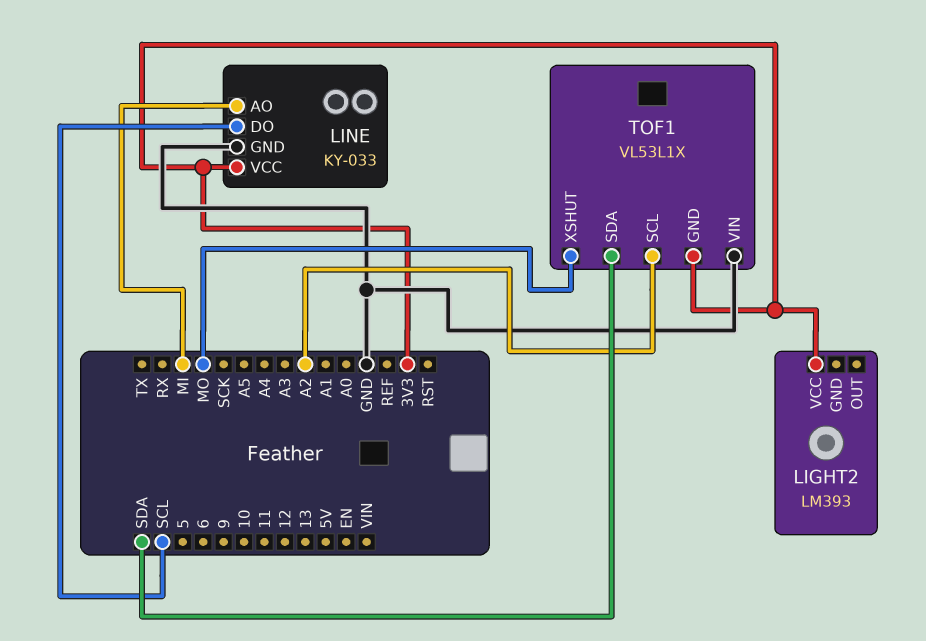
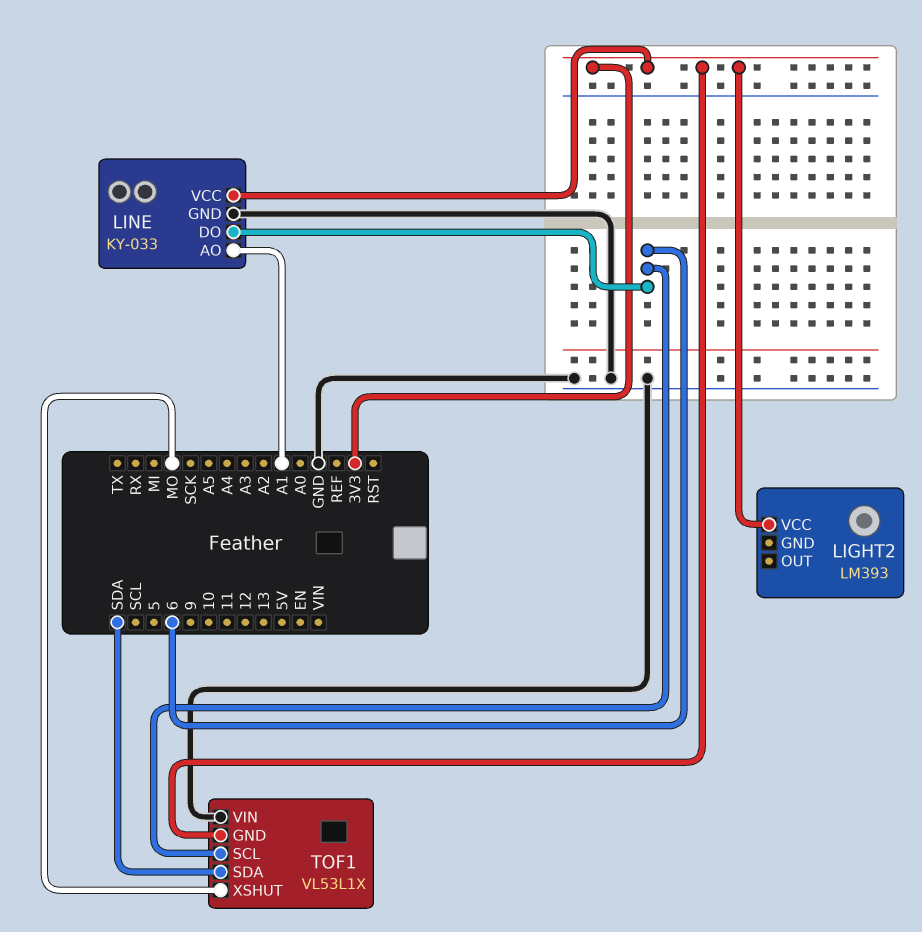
LINE pin AO: MI -> A1
LINE pin DO: SCL -> 6
TOF1 pin SCL: A2 -> 6

